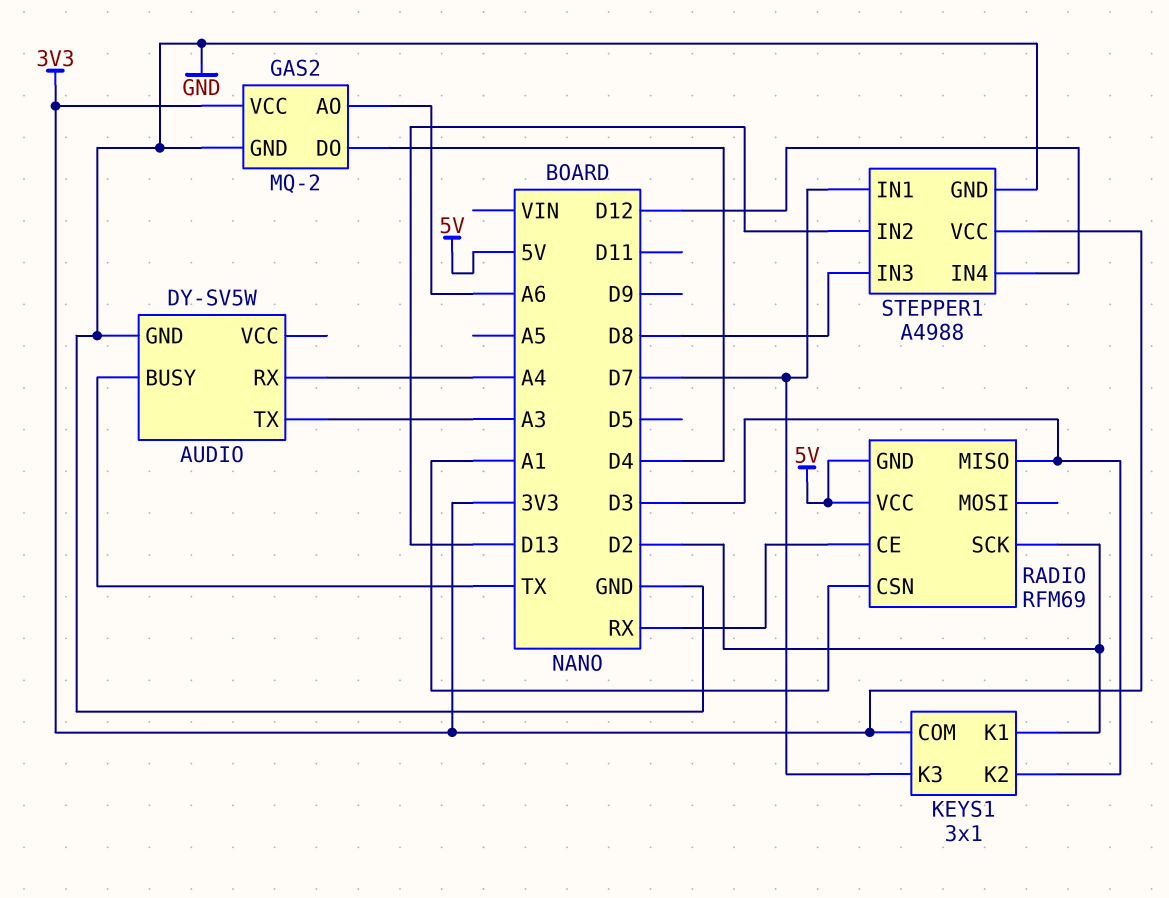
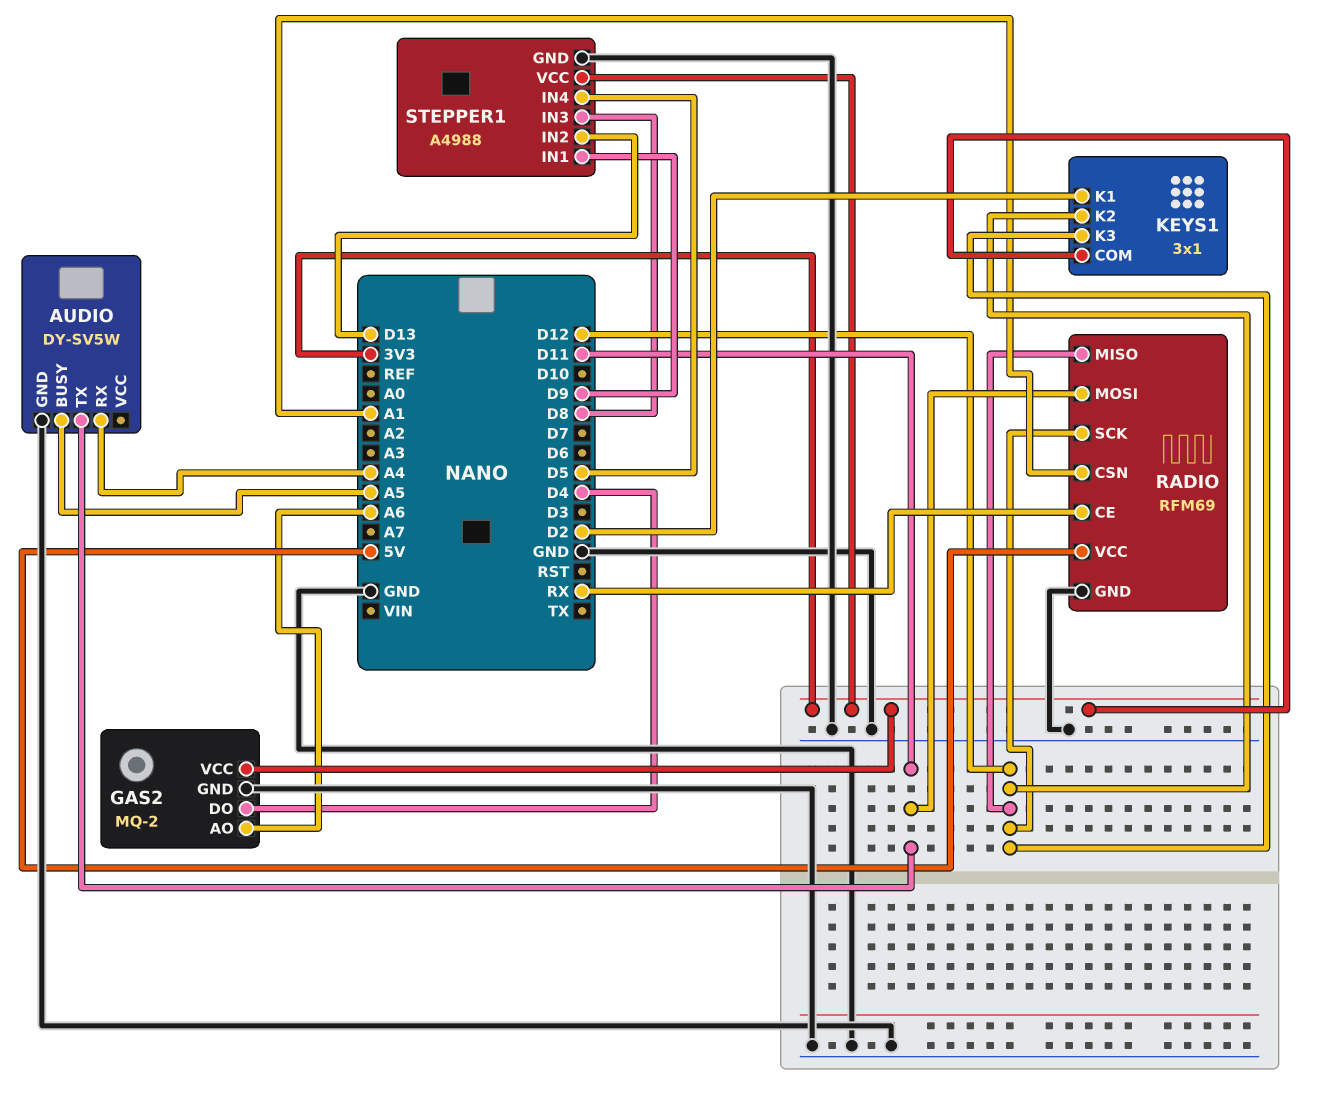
AUDIO pin BUSY: TX -> A5
AUDIO pin TX: A3 -> D11
KEYS1 pin K2: D3 -> D12
KEYS1 pin K3: D7 -> D12
RADIO pin GND: 5V -> GND
RADIO pin MISO: D3 -> D12
RADIO pin MOSI: none -> D11
RADIO pin SCK: D2 -> D12
STEPPER1 pin IN1: D7 -> D9
STEPPER1 pin IN4: D12 -> D5

